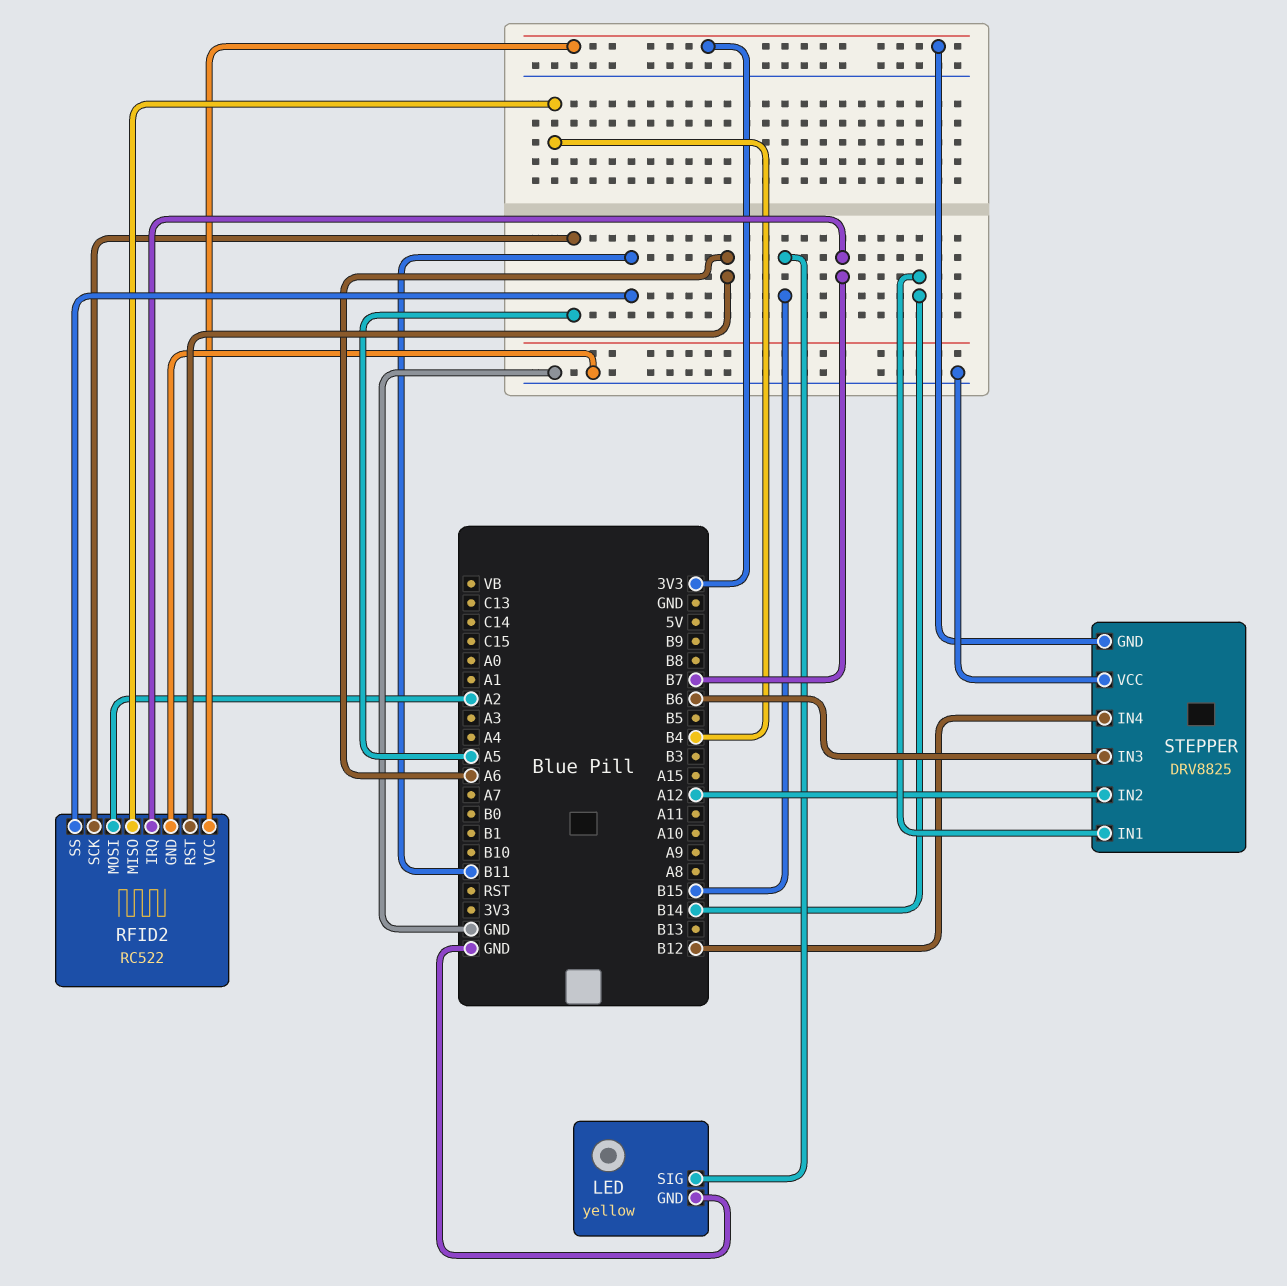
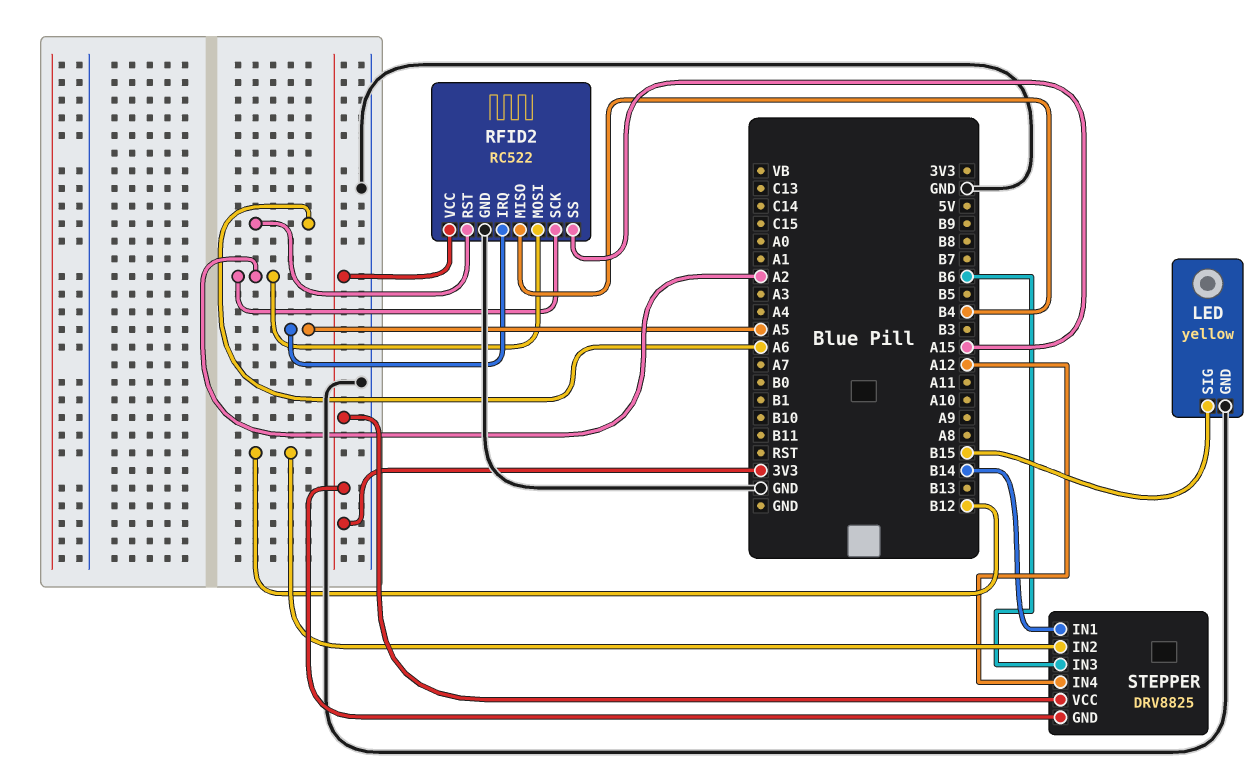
RFID2 pin IRQ: B7 -> A5
RFID2 pin SCK: A5 -> A2
RFID2 pin SS: B11 -> A15
STEPPER pin IN2: A12 -> B12
STEPPER pin IN4: B12 -> A12
STEPPER pin VCC: GND -> 3V3

